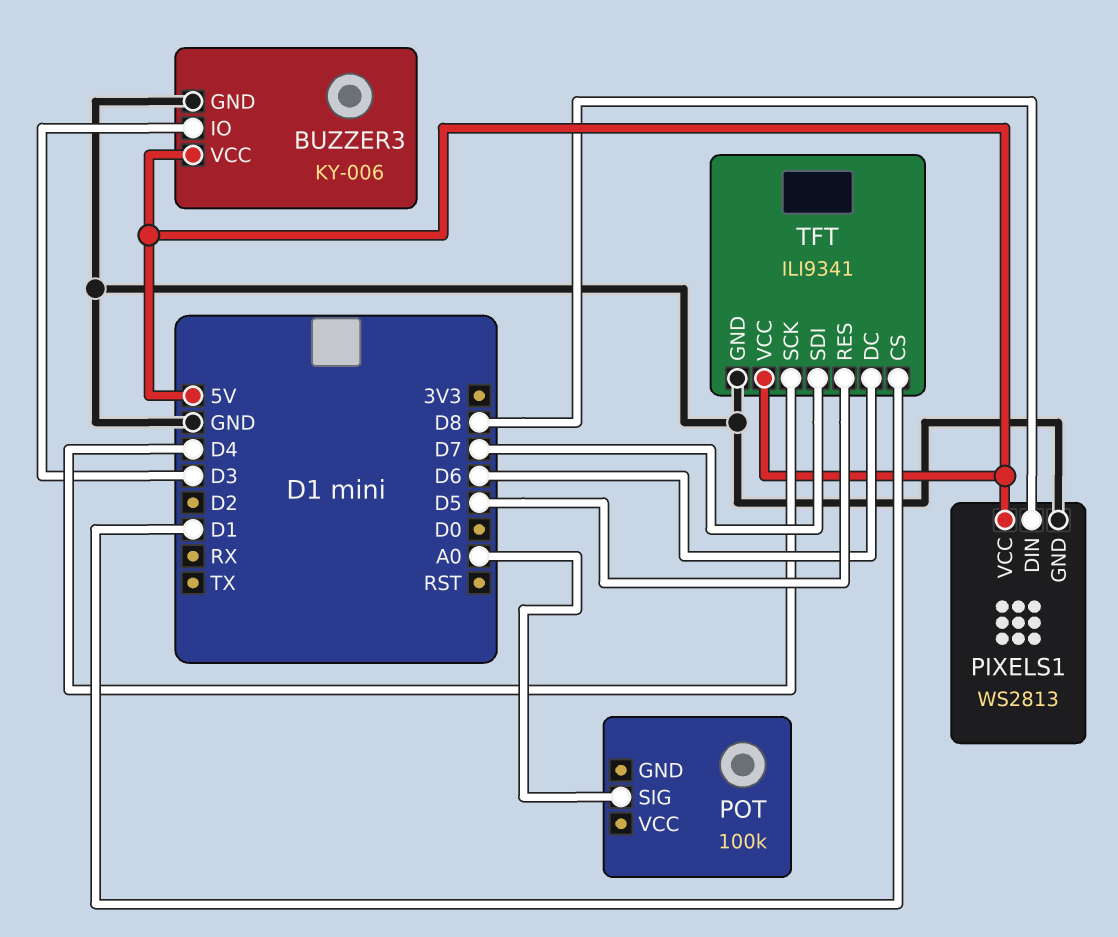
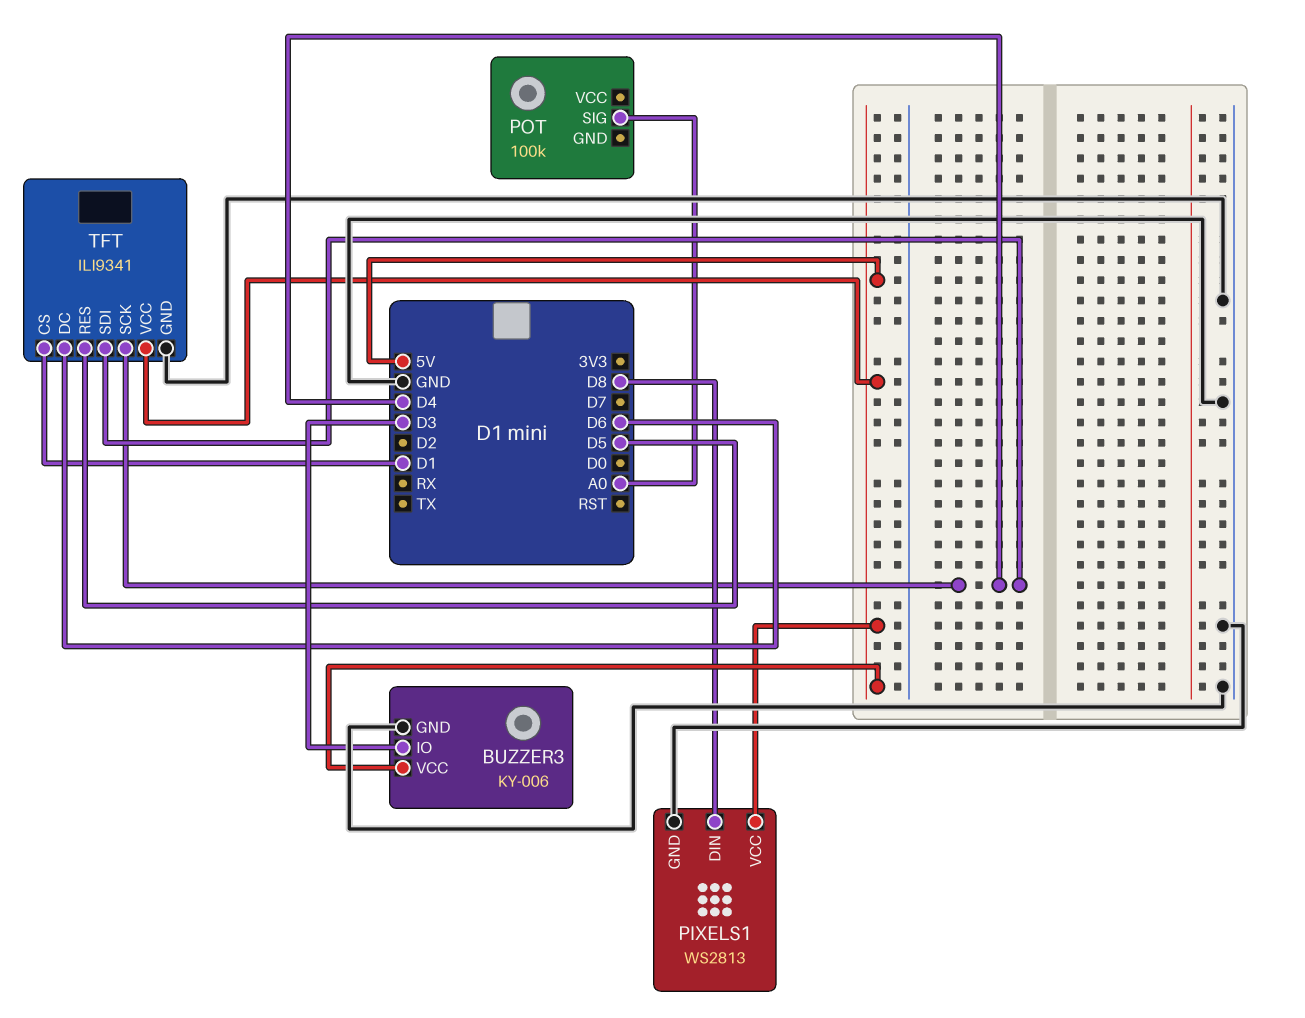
TFT pin SDI: D7 -> D4

